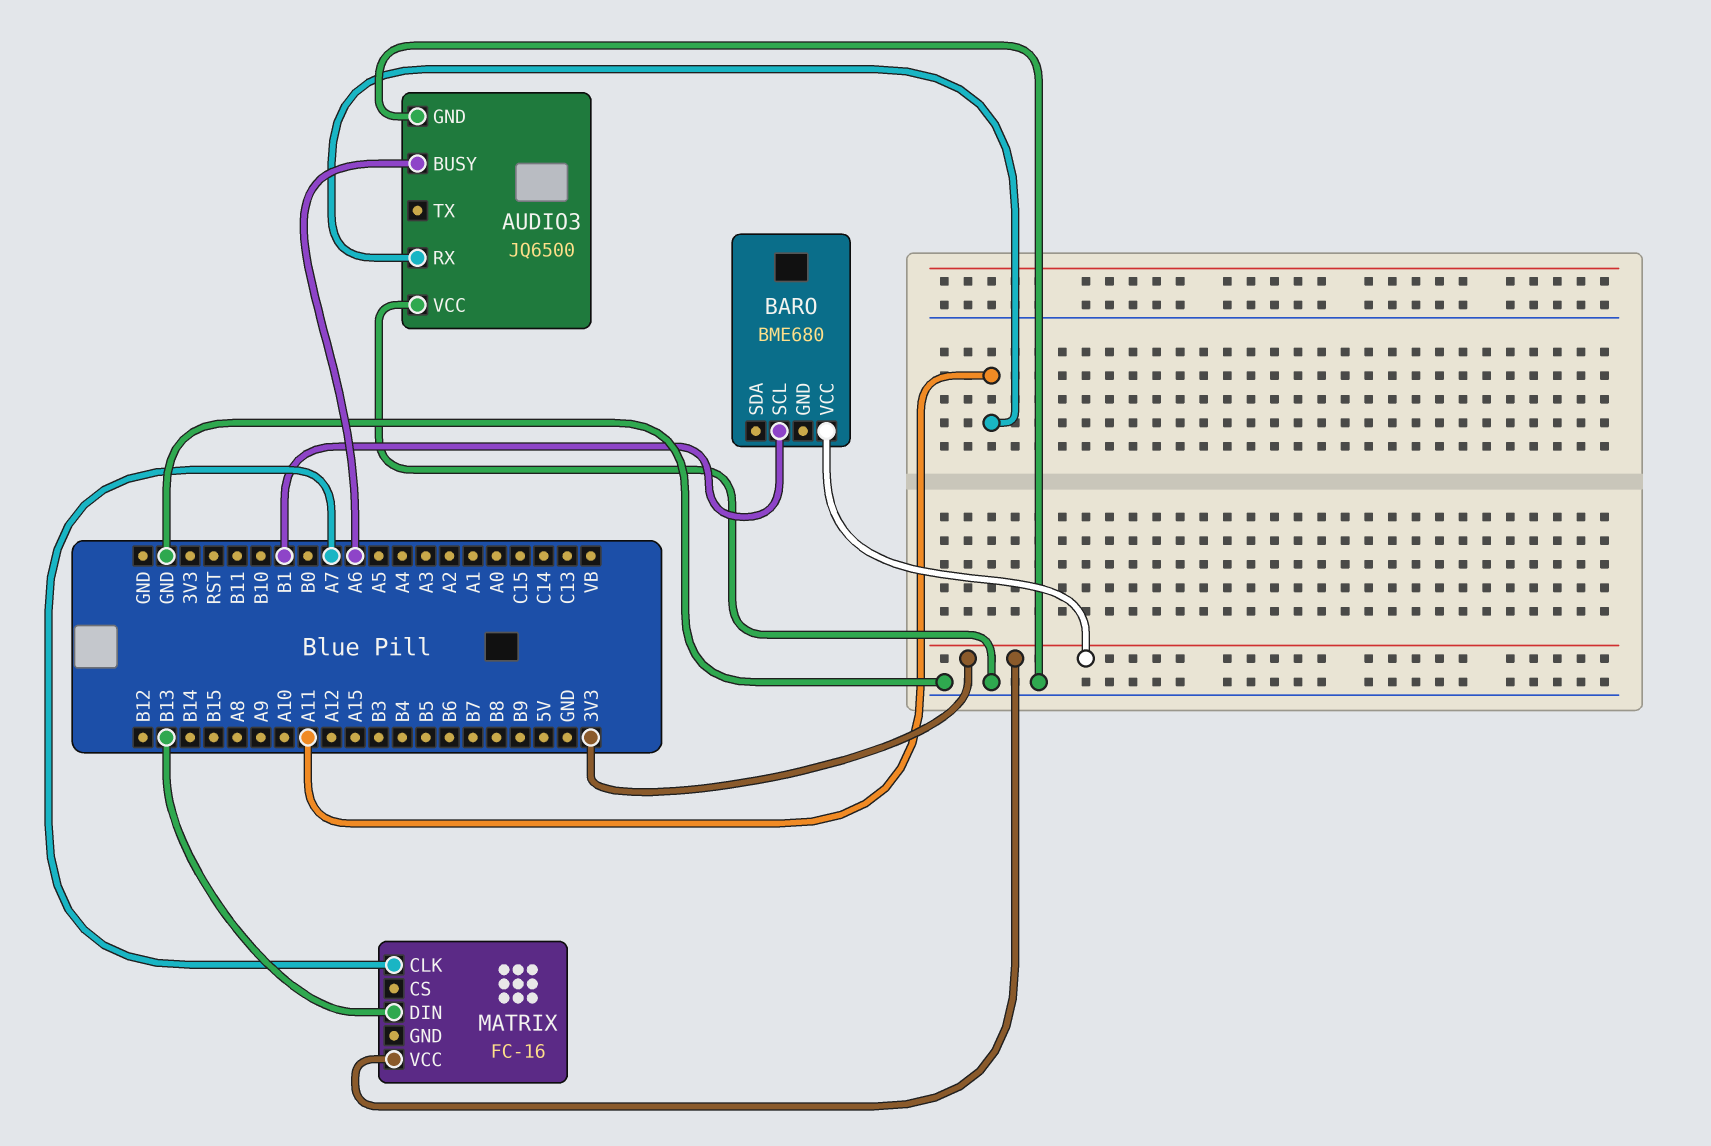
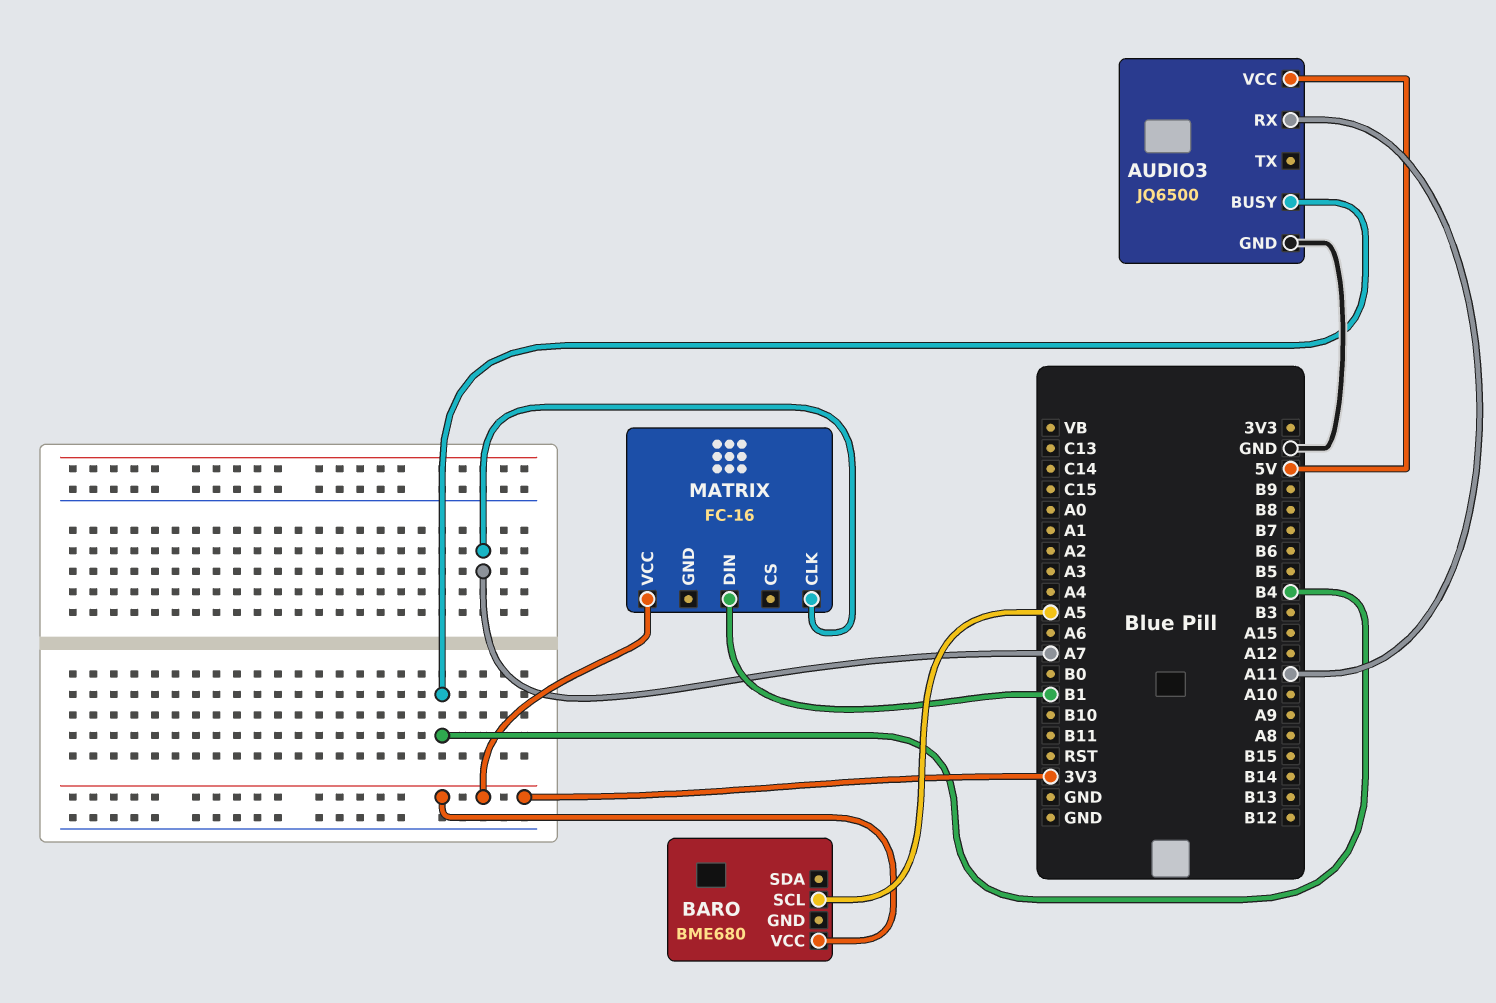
AUDIO3 pin BUSY: A6 -> B4
AUDIO3 pin VCC: GND -> 5V
BARO pin SCL: B1 -> A5
MATRIX pin DIN: B13 -> B1

